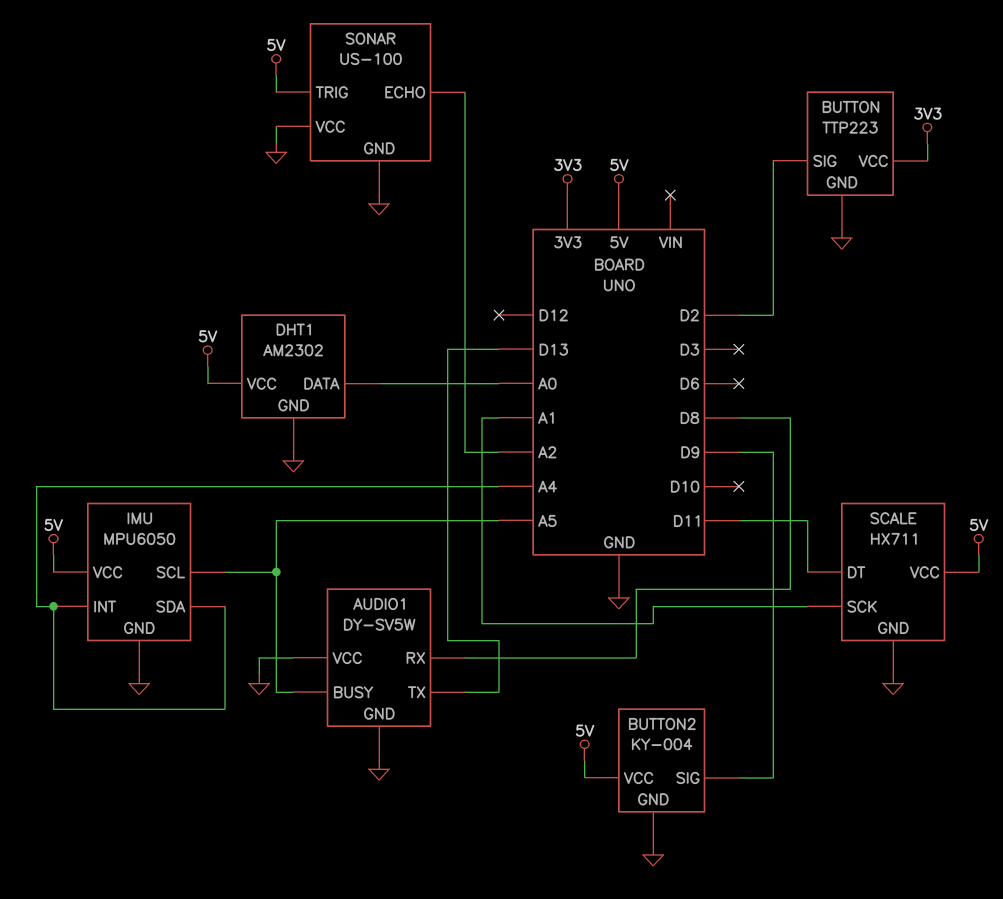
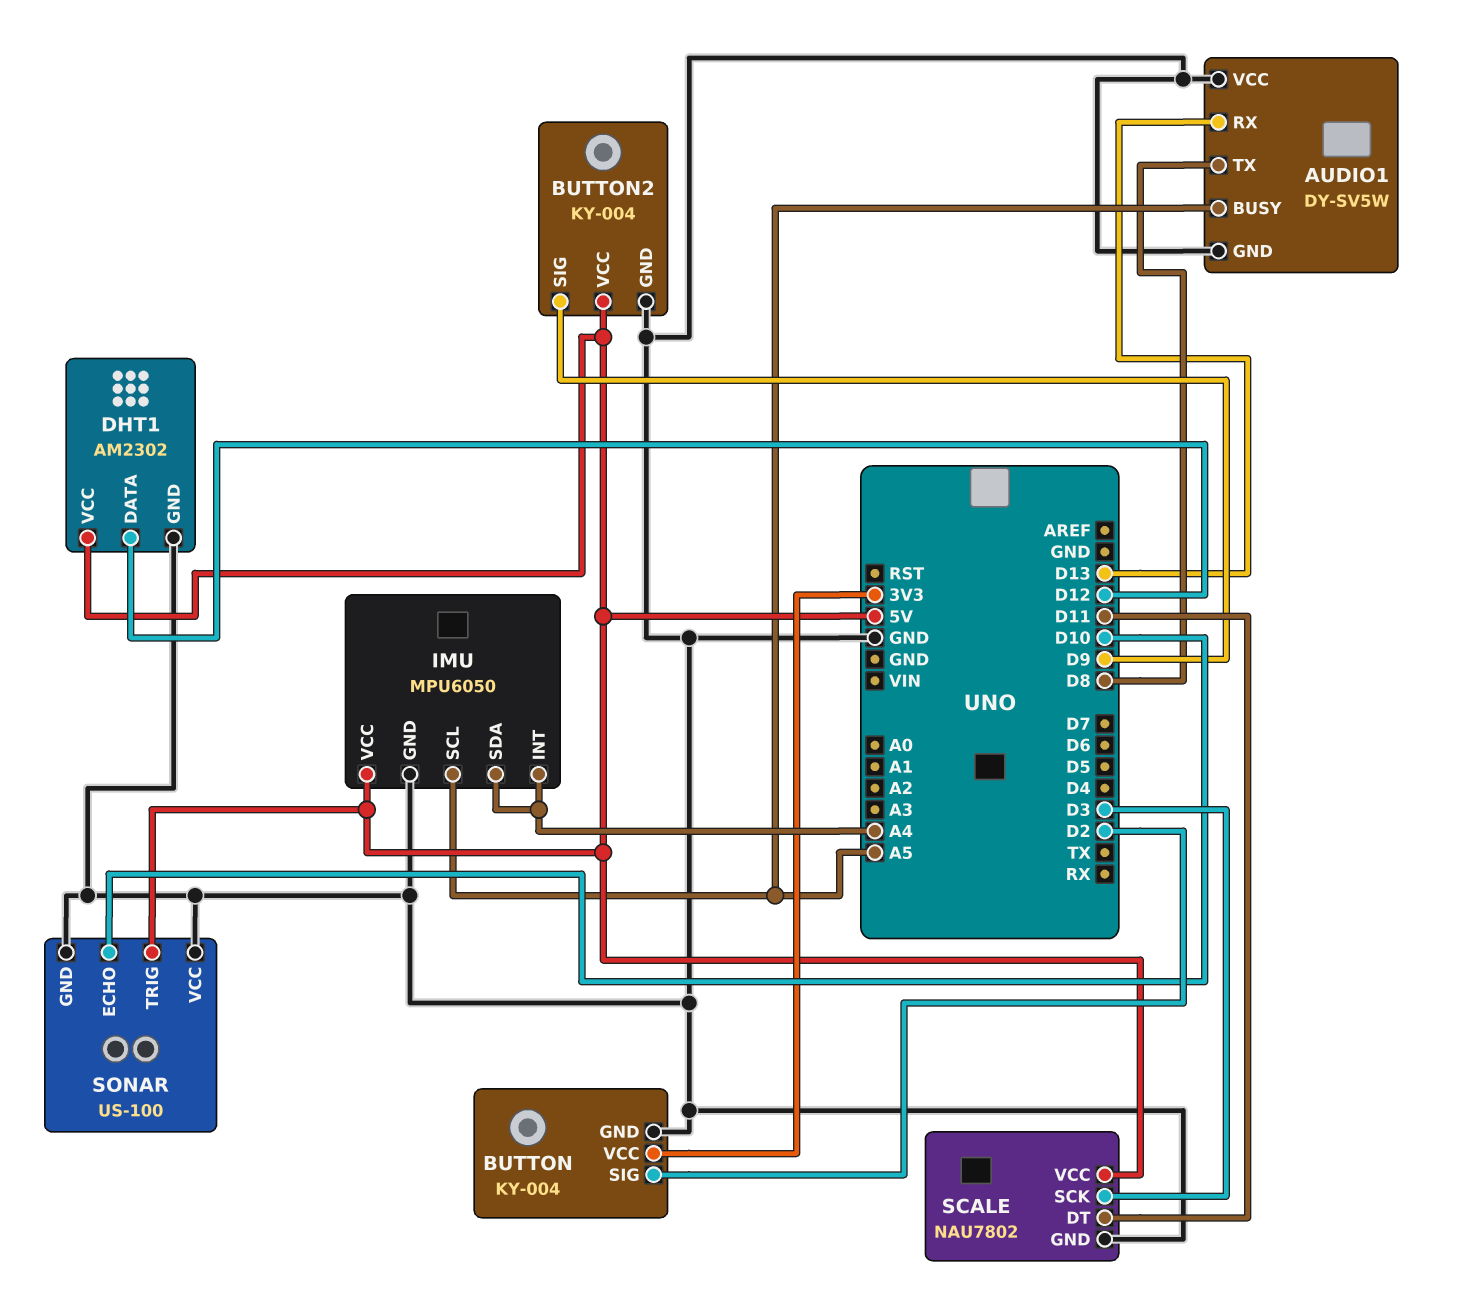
AUDIO1 pin RX: D8 -> D13
AUDIO1 pin TX: D13 -> D8
BUTTON: TTP223 -> KY-004
DHT1 pin DATA: A0 -> D12
SCALE: HX711 -> NAU7802
SCALE pin SCK: A1 -> D3
SONAR pin ECHO: A2 -> D10

